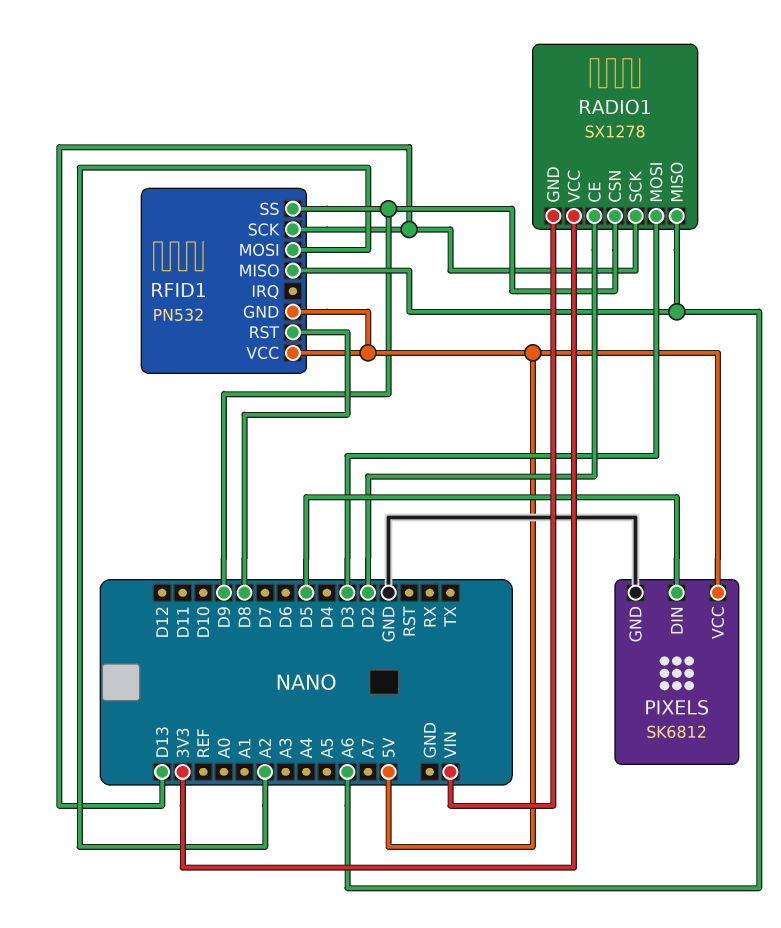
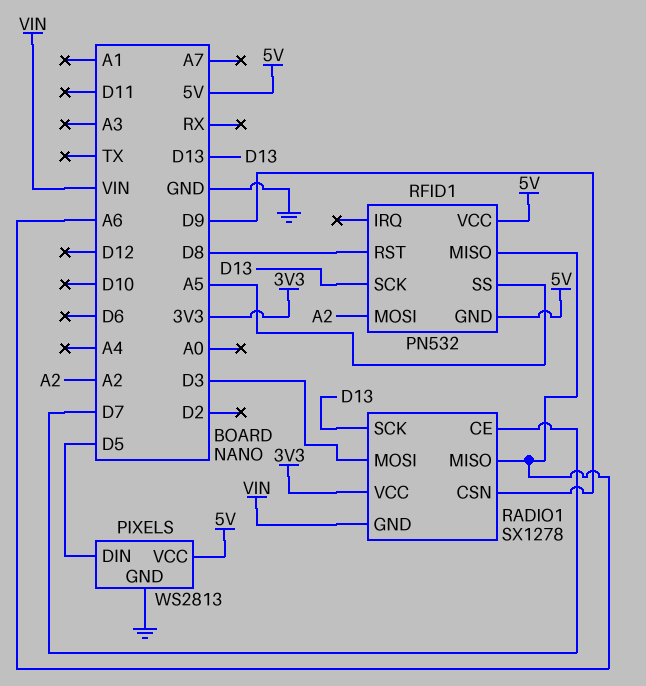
PIXELS: SK6812 -> WS2813
RADIO1 pin CE: D2 -> D7
RFID1 pin SS: D9 -> A5

